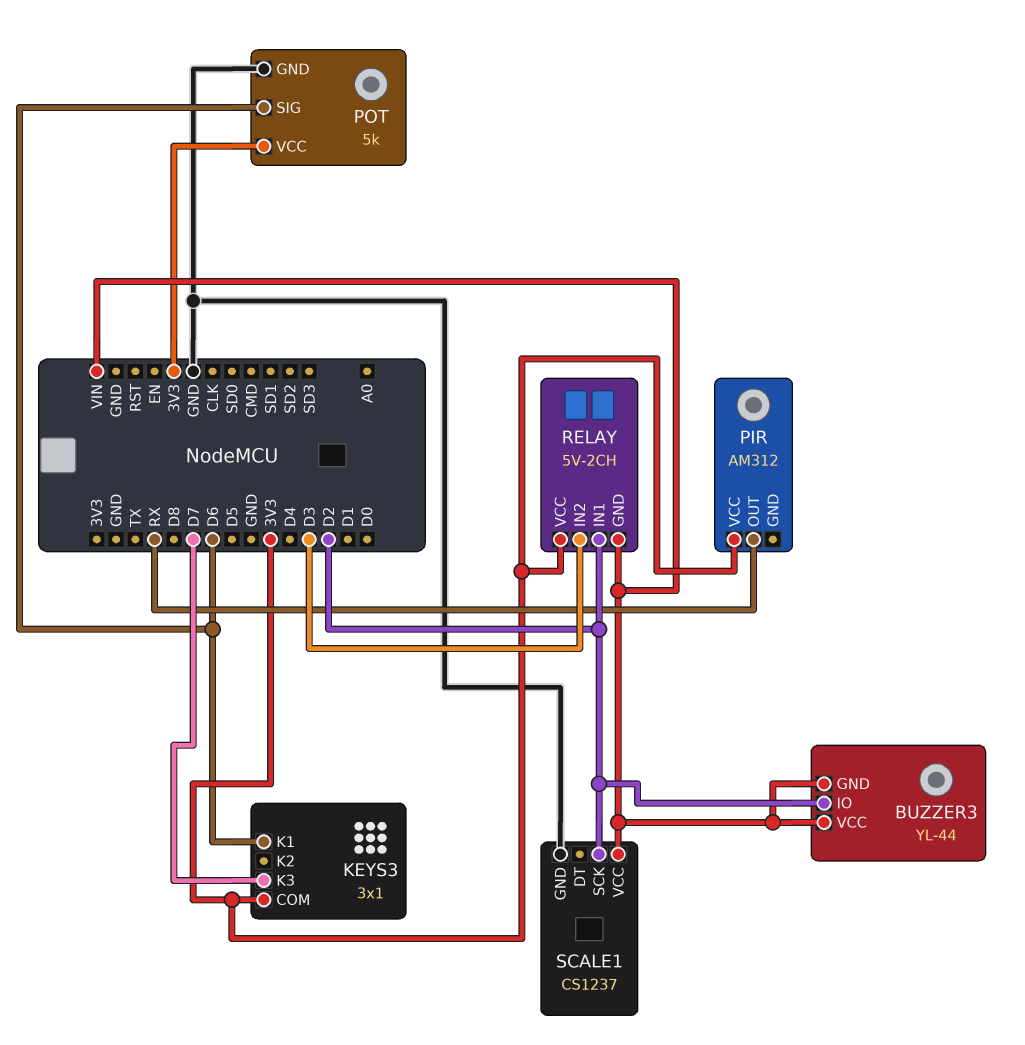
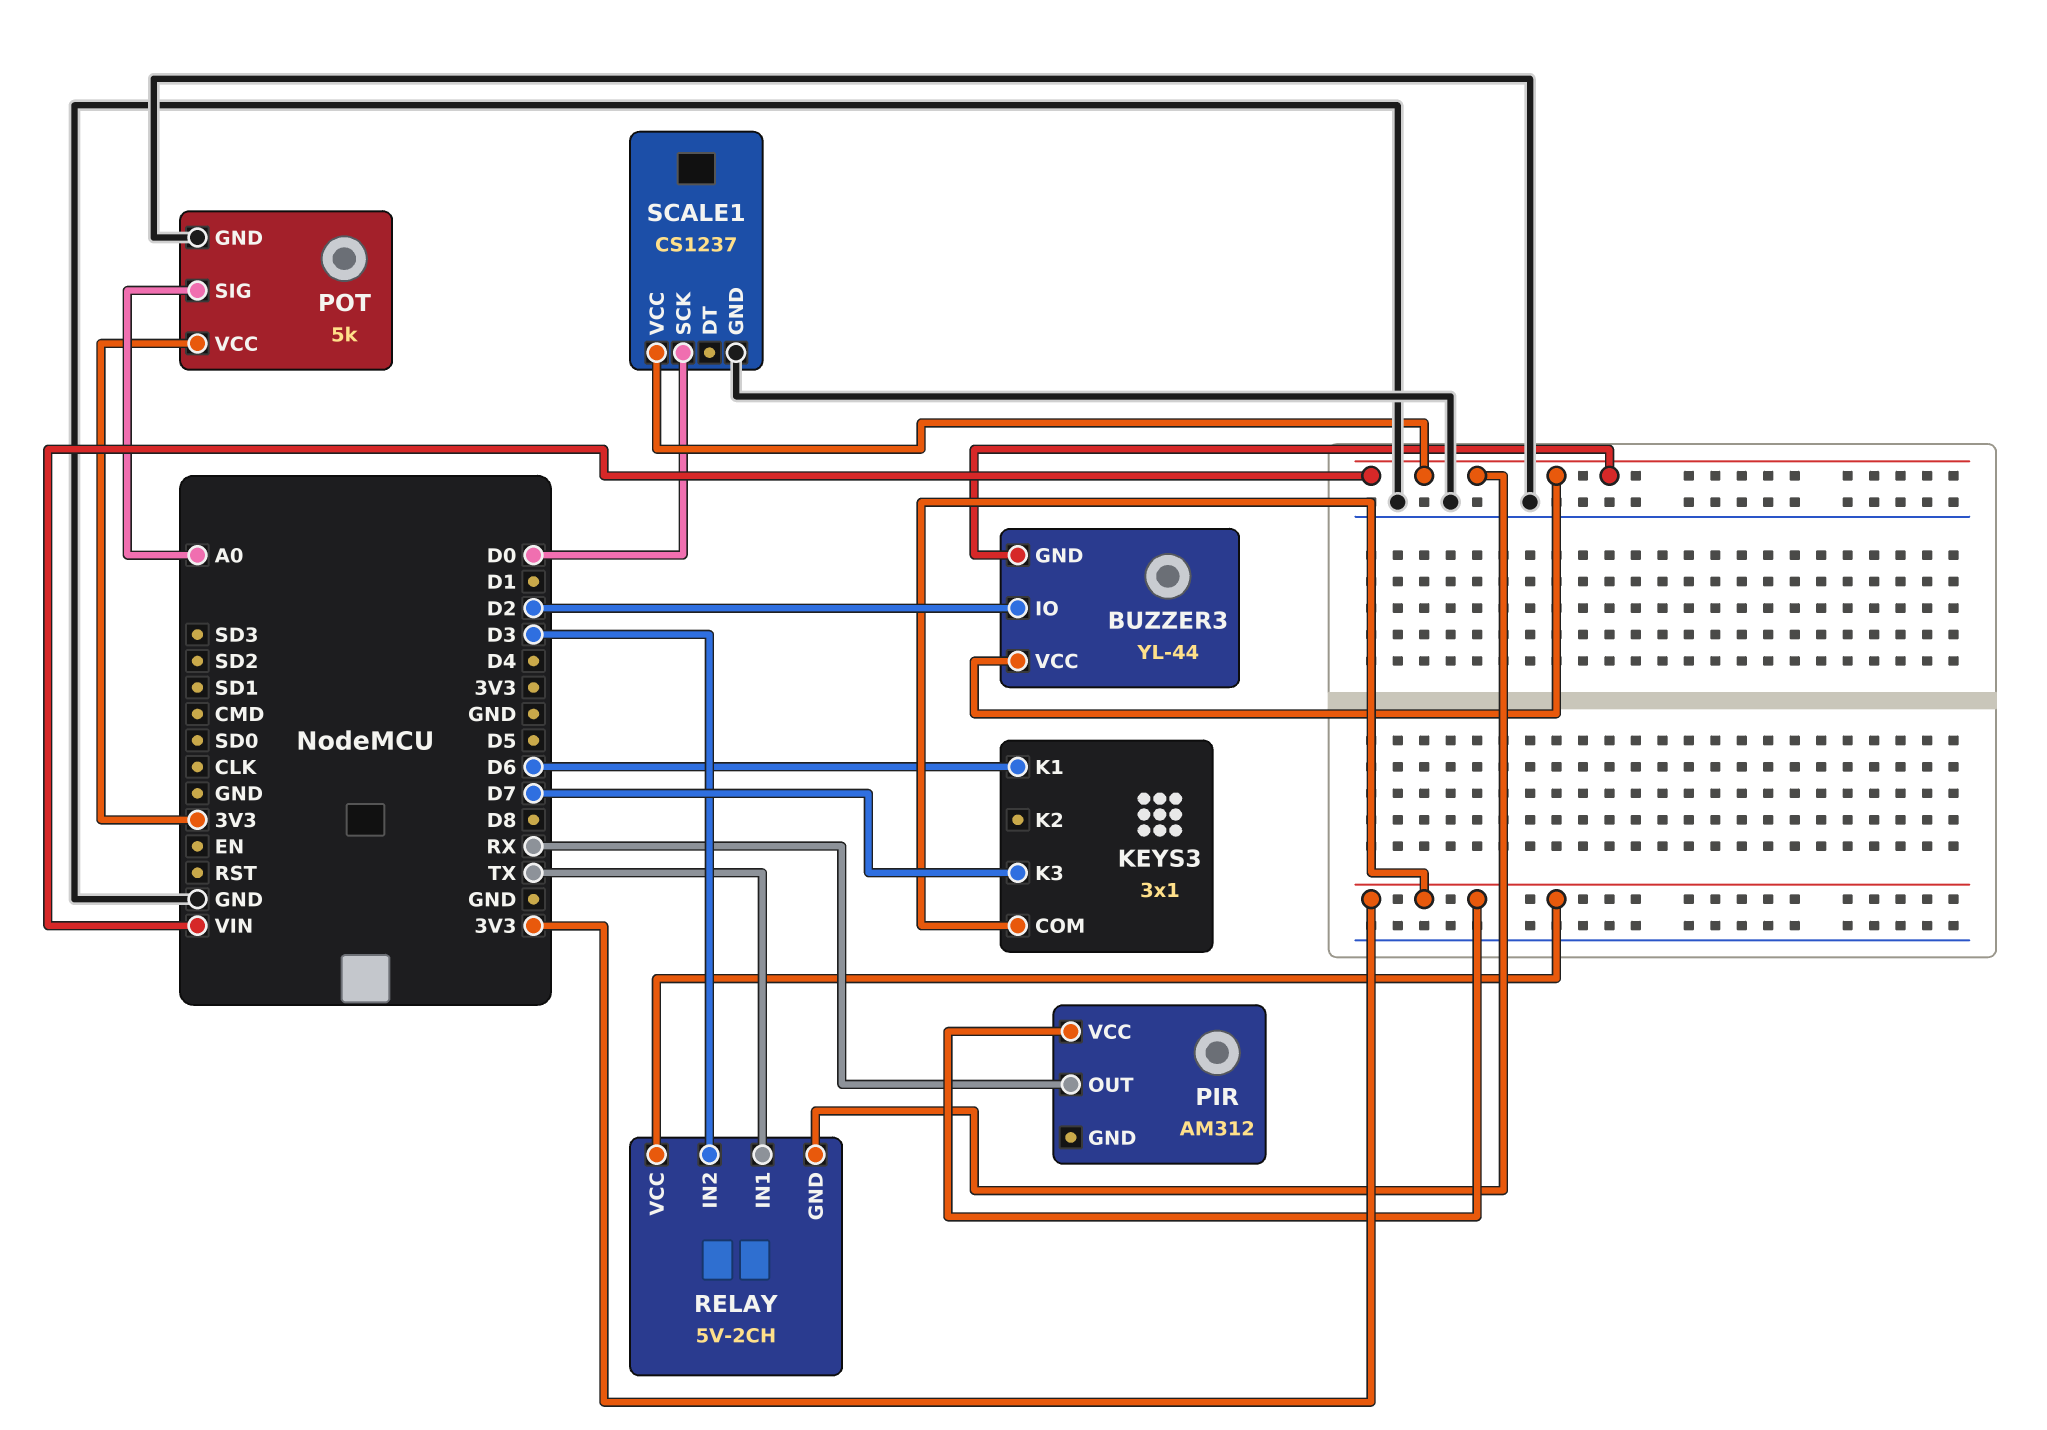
POT pin SIG: D6 -> A0
RELAY pin IN1: D2 -> TX
SCALE1 pin SCK: D2 -> D0

